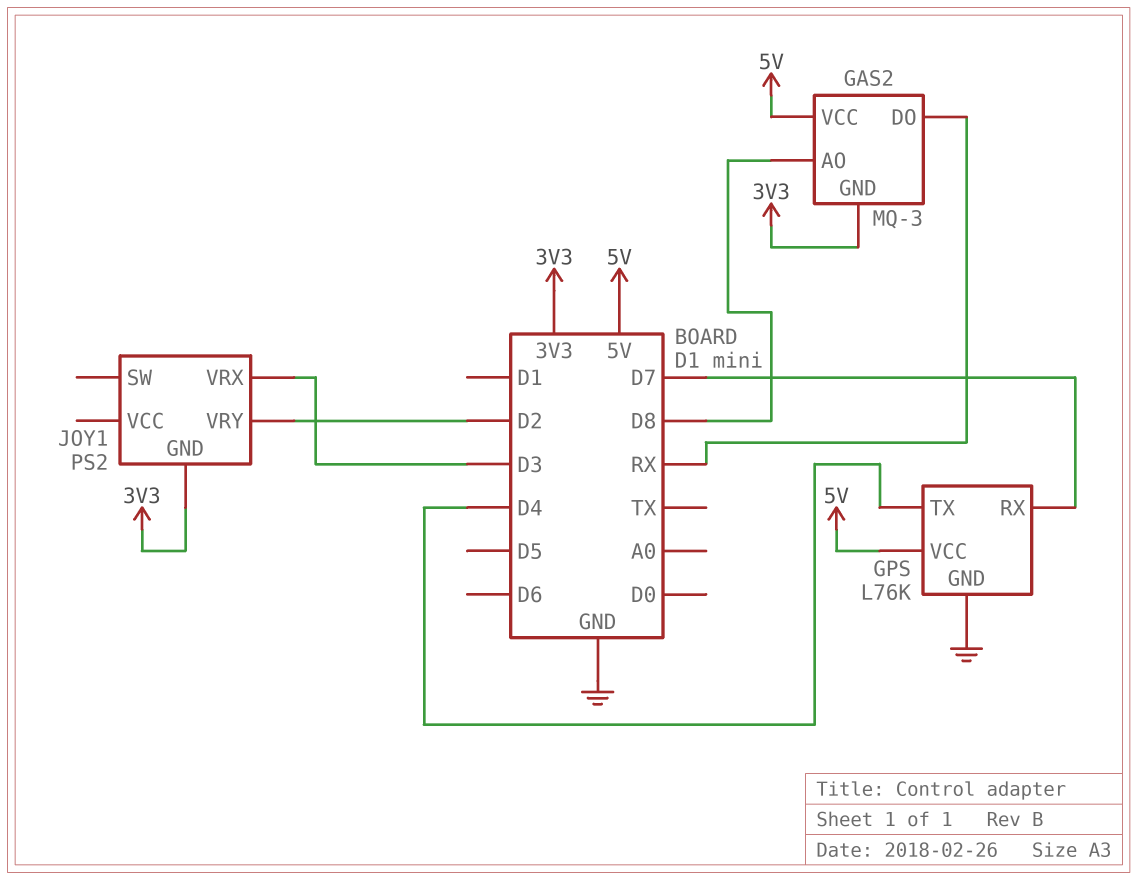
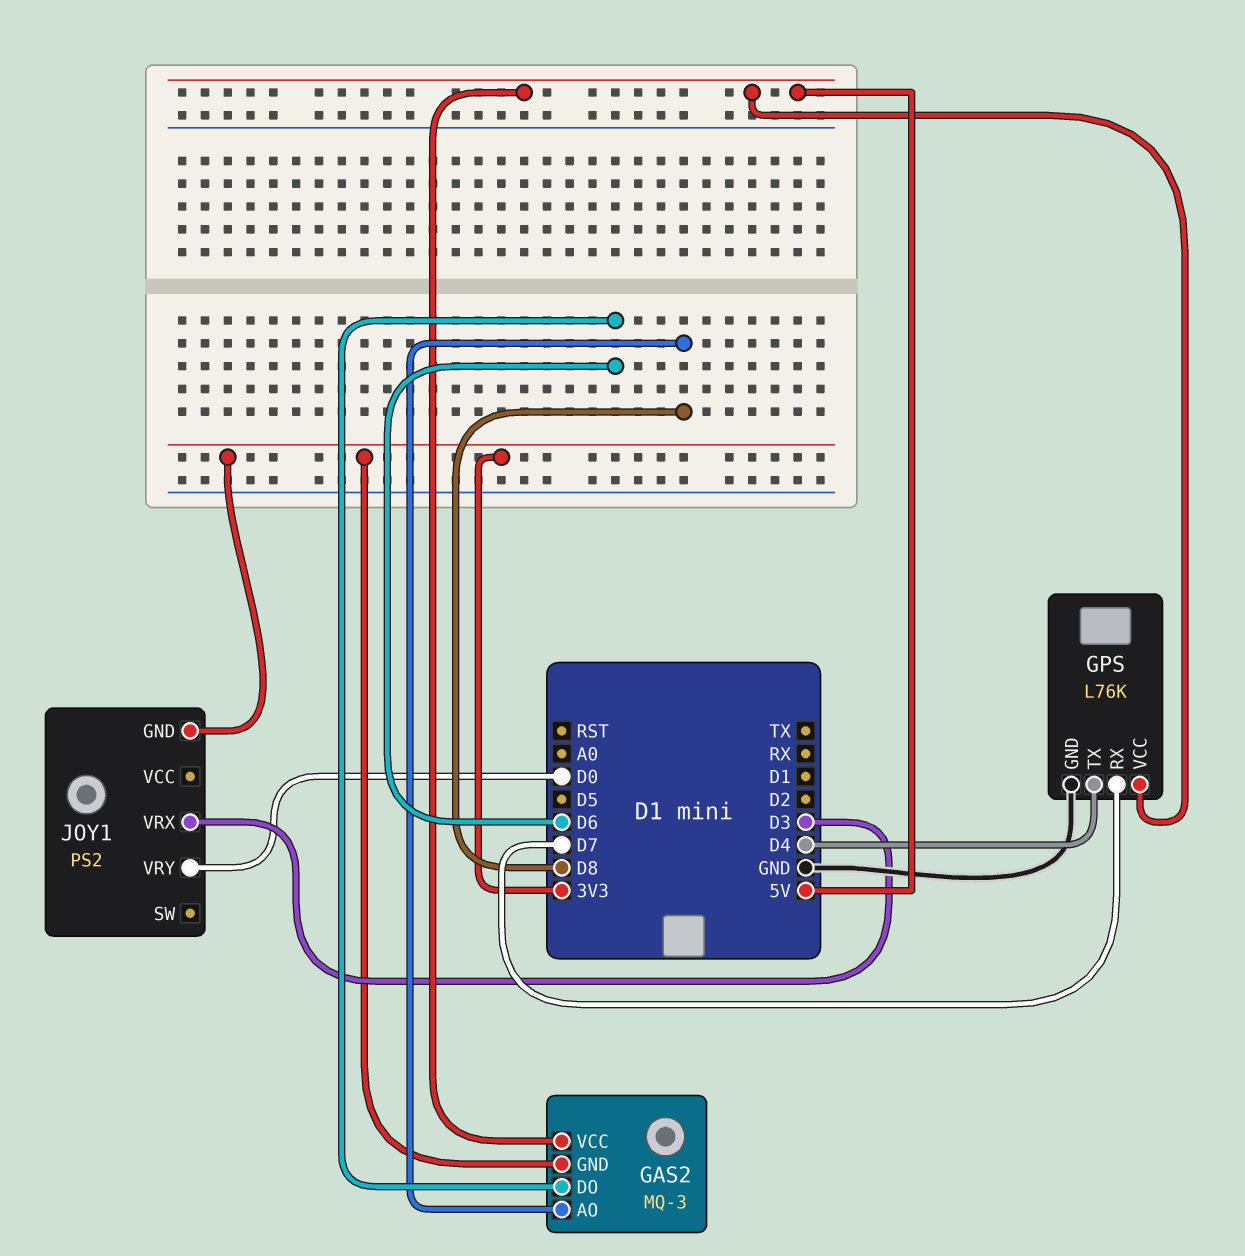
GAS2 pin DO: RX -> D6
JOY1 pin VRY: D2 -> D0

